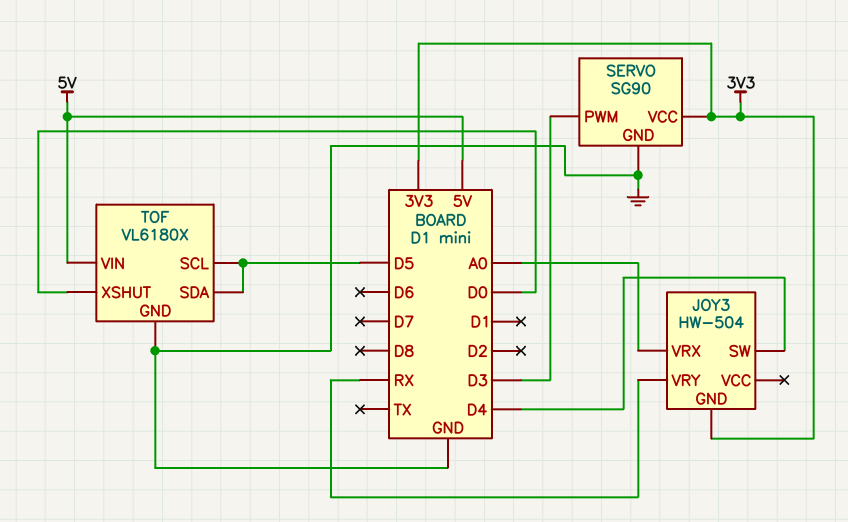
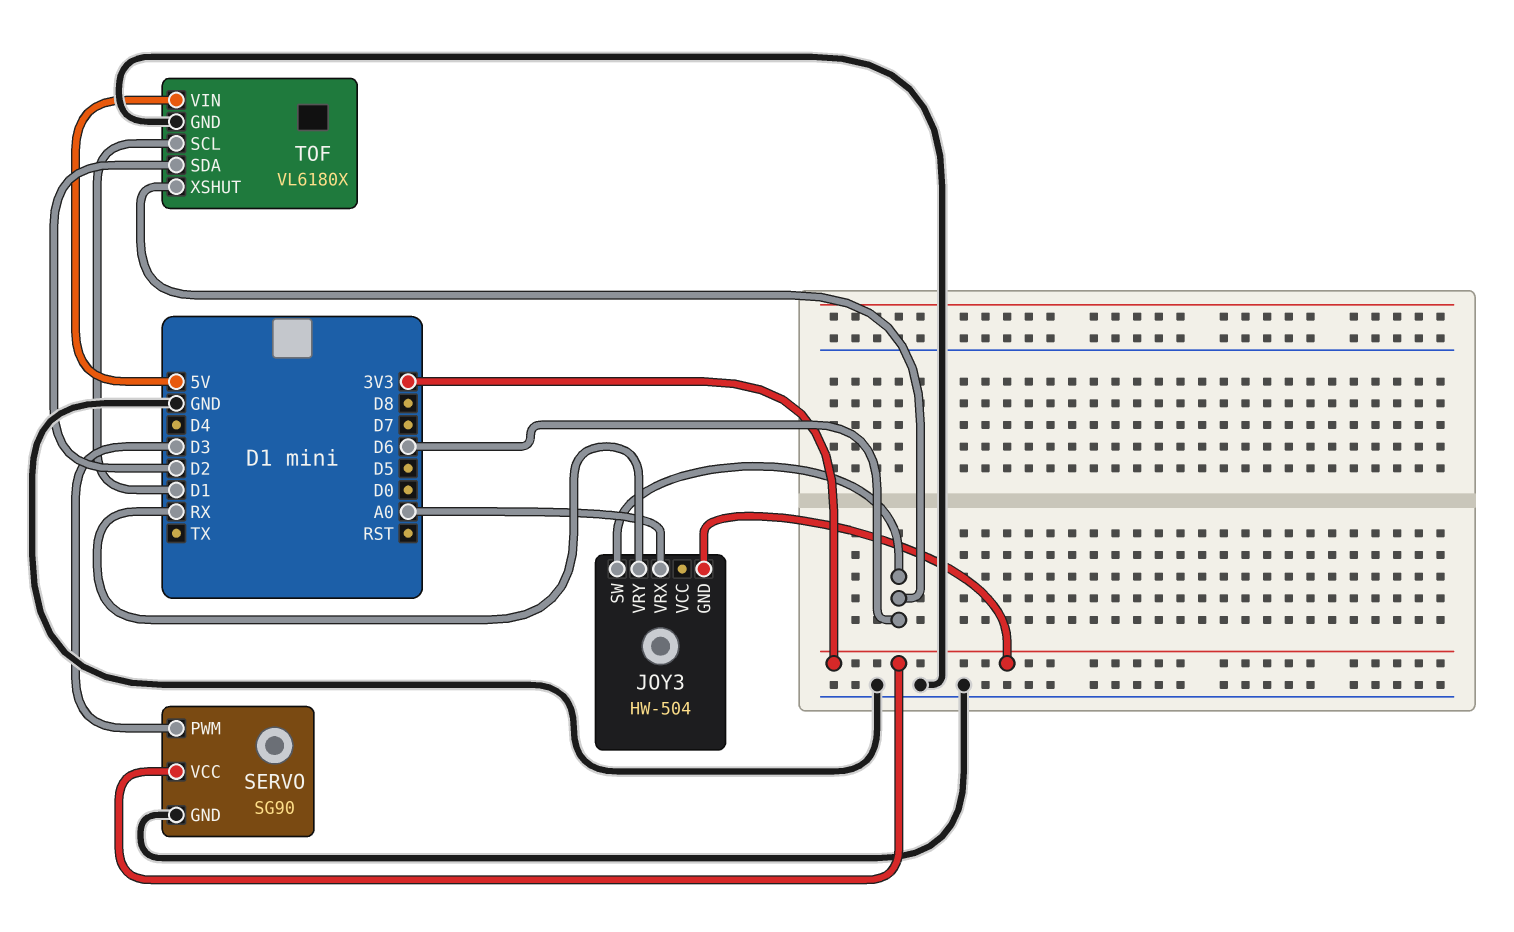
JOY3 pin SW: D4 -> D6
TOF pin SCL: D5 -> D1
TOF pin SDA: D5 -> D2
TOF pin XSHUT: D0 -> D6

